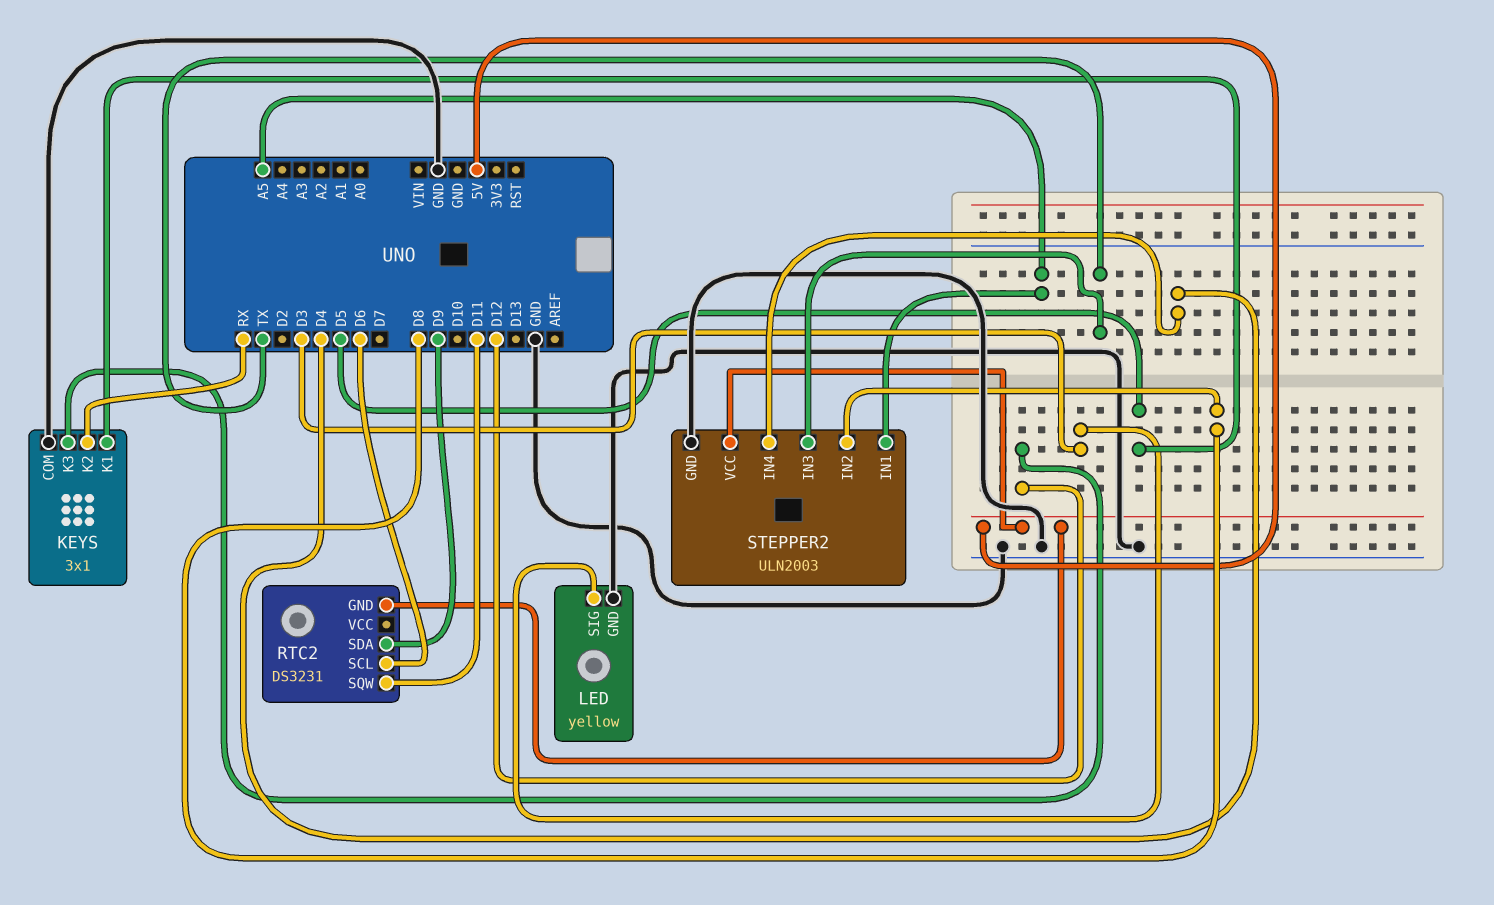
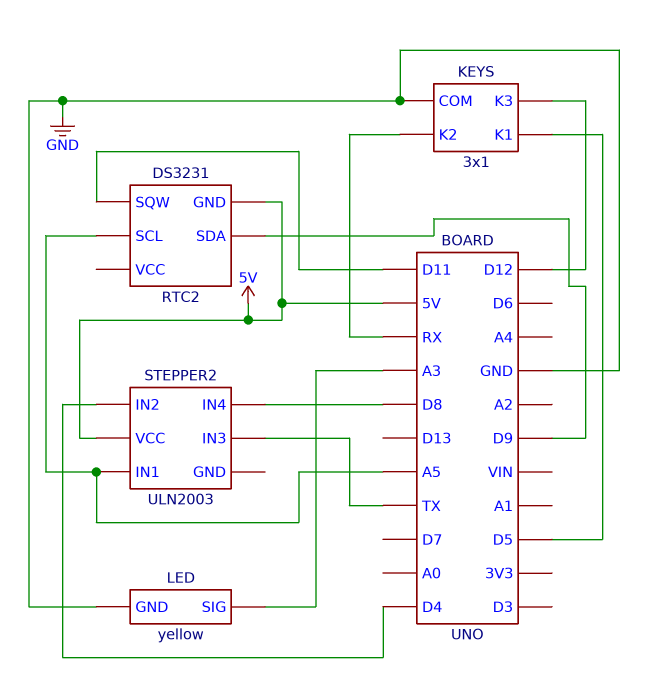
LED pin SIG: D3 -> A3
RTC2 pin SCL: D6 -> A5
STEPPER2 pin GND: GND -> none
STEPPER2 pin IN2: D8 -> D4
STEPPER2 pin IN4: D4 -> D8

